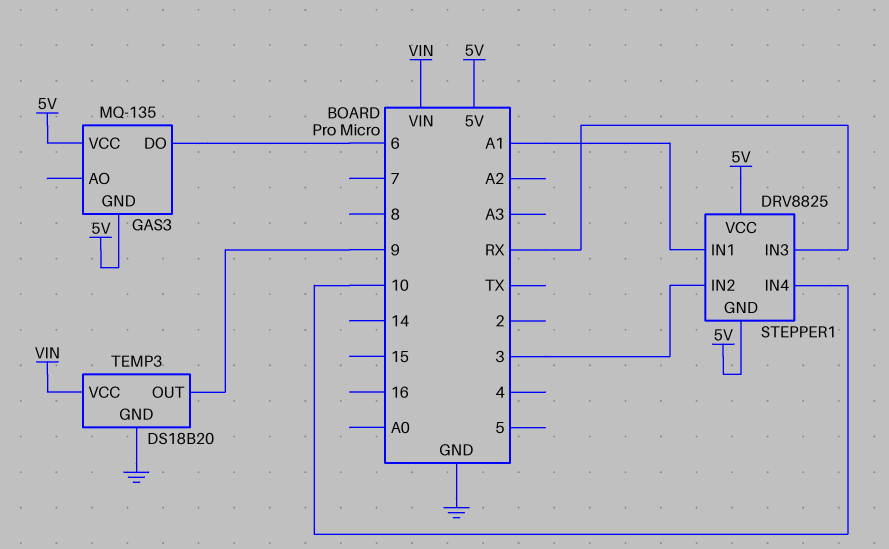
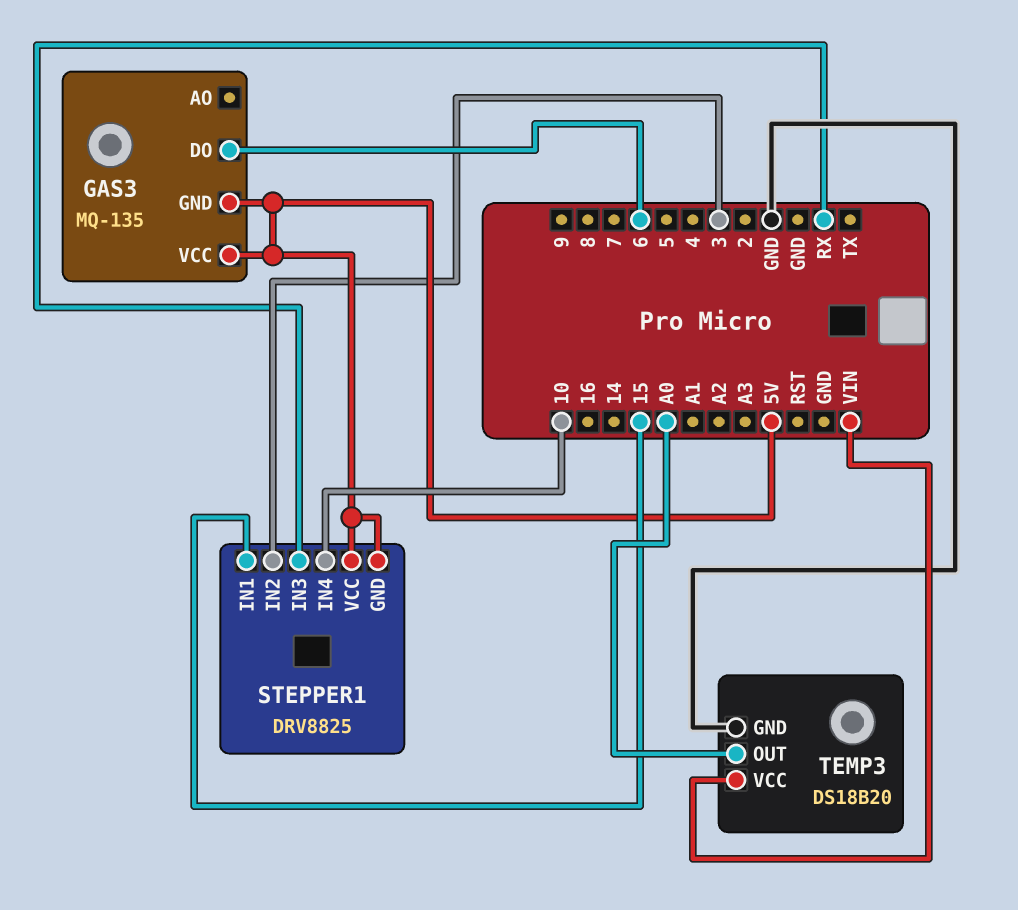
STEPPER1 pin IN1: A1 -> 15
TEMP3 pin OUT: 9 -> A0

